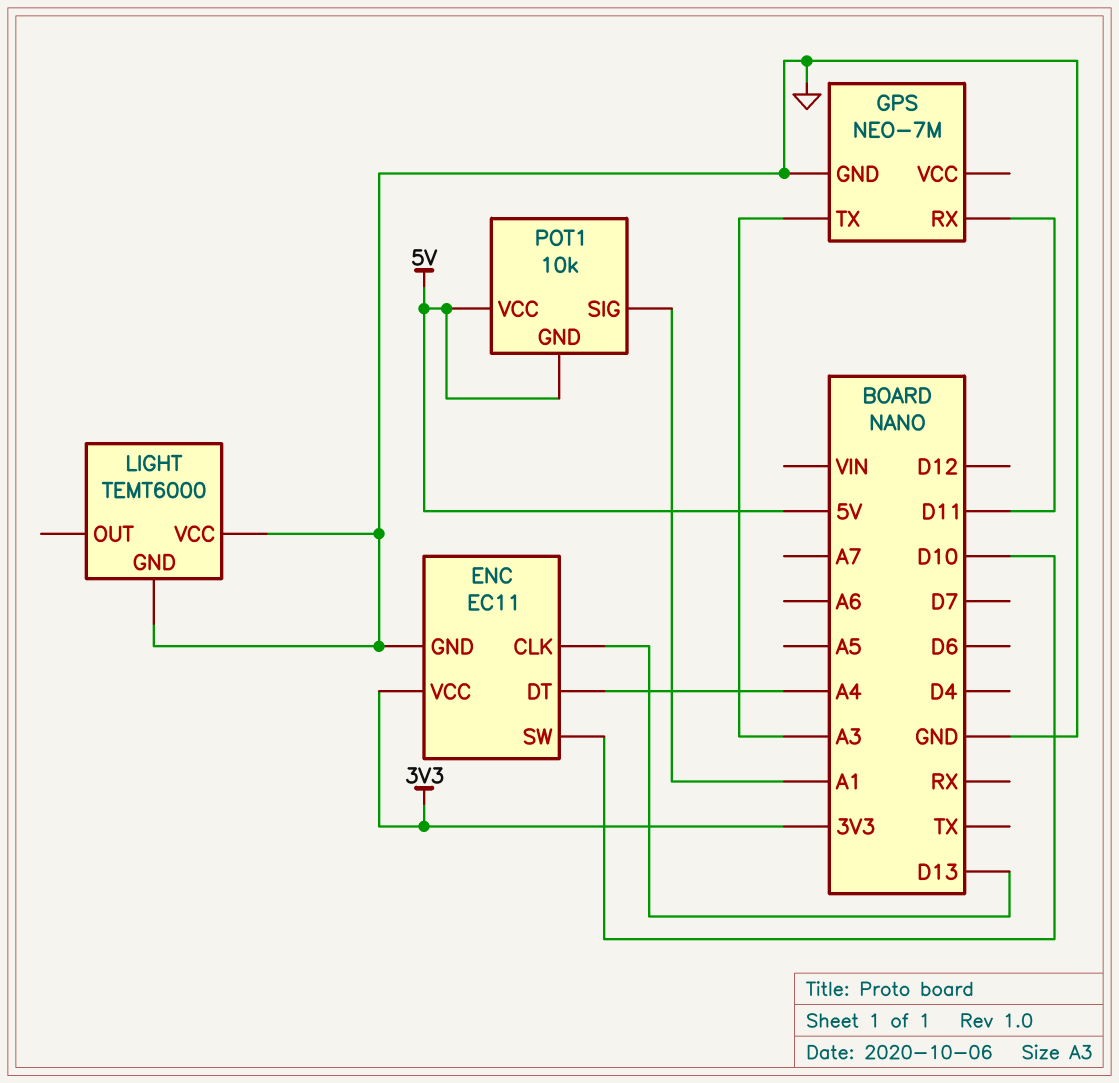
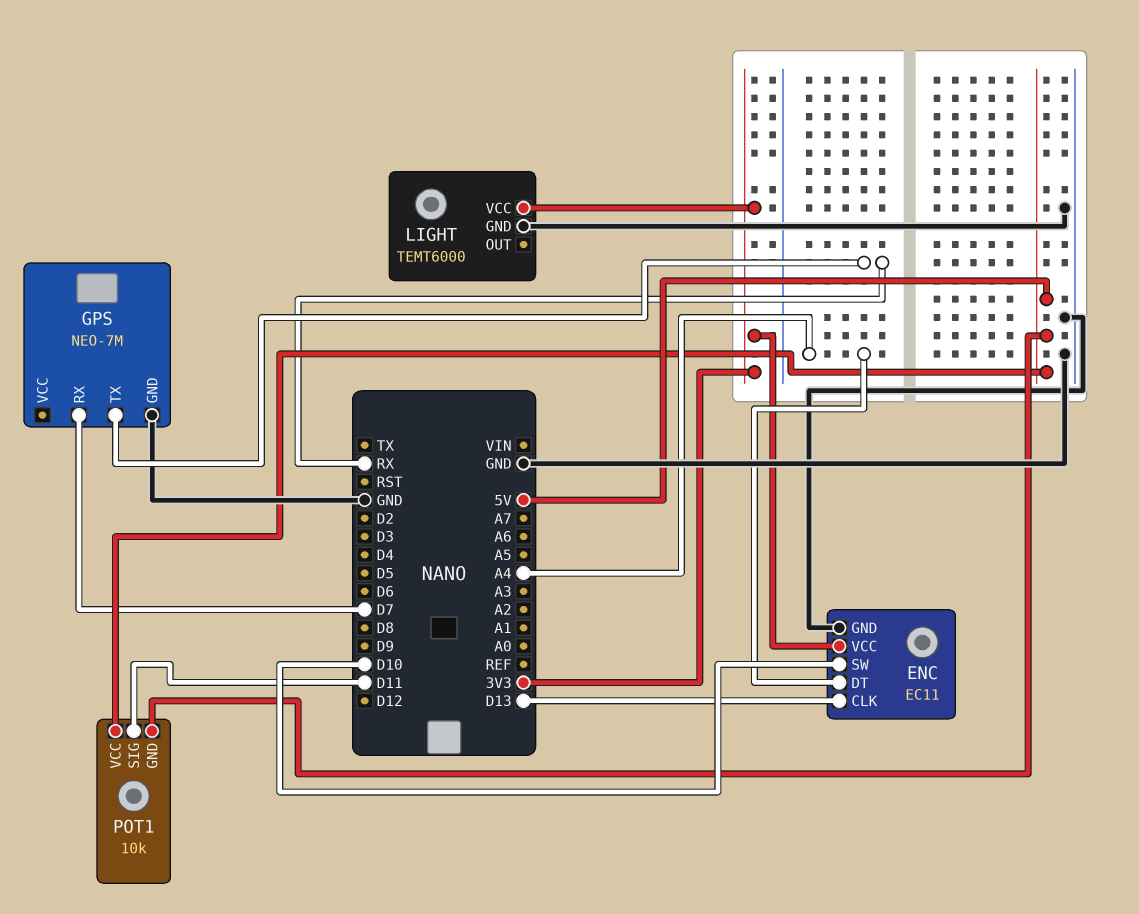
GPS pin RX: D11 -> D7
GPS pin TX: A3 -> RX
LIGHT pin VCC: GND -> 3V3
POT1 pin SIG: A1 -> D11

